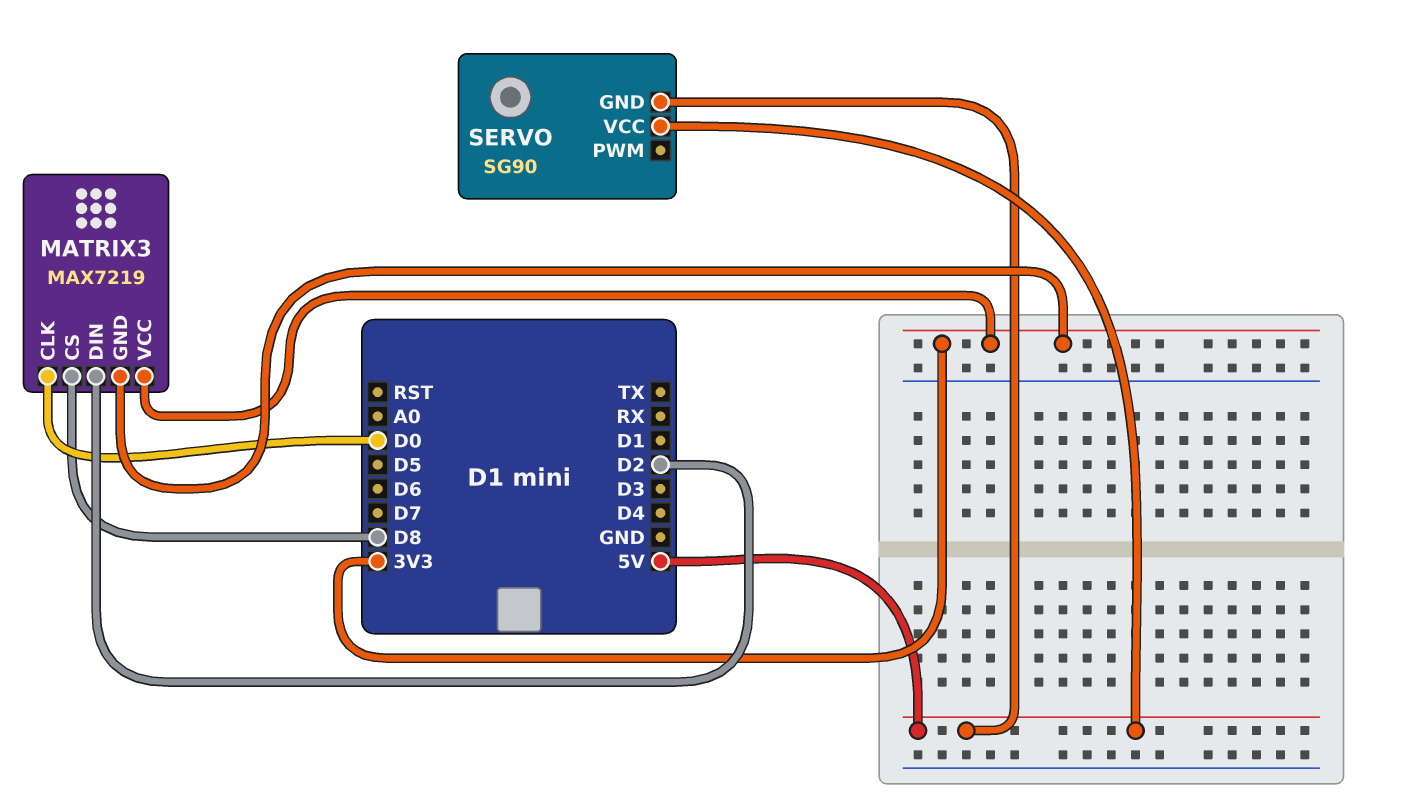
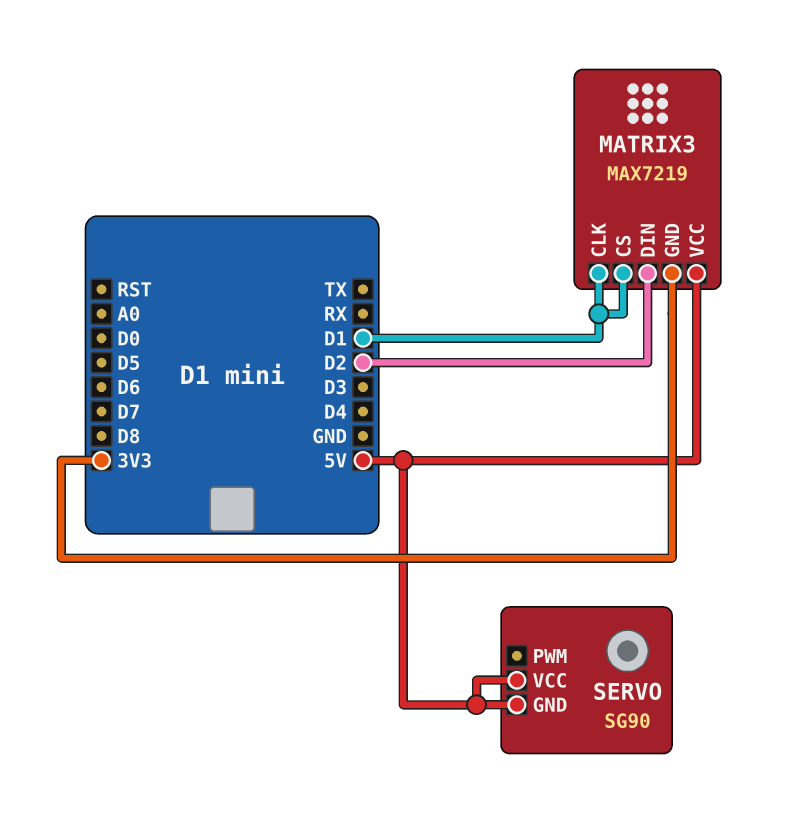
MATRIX3 pin CLK: D0 -> D1
MATRIX3 pin CS: D8 -> D1
MATRIX3 pin VCC: 3V3 -> 5V

